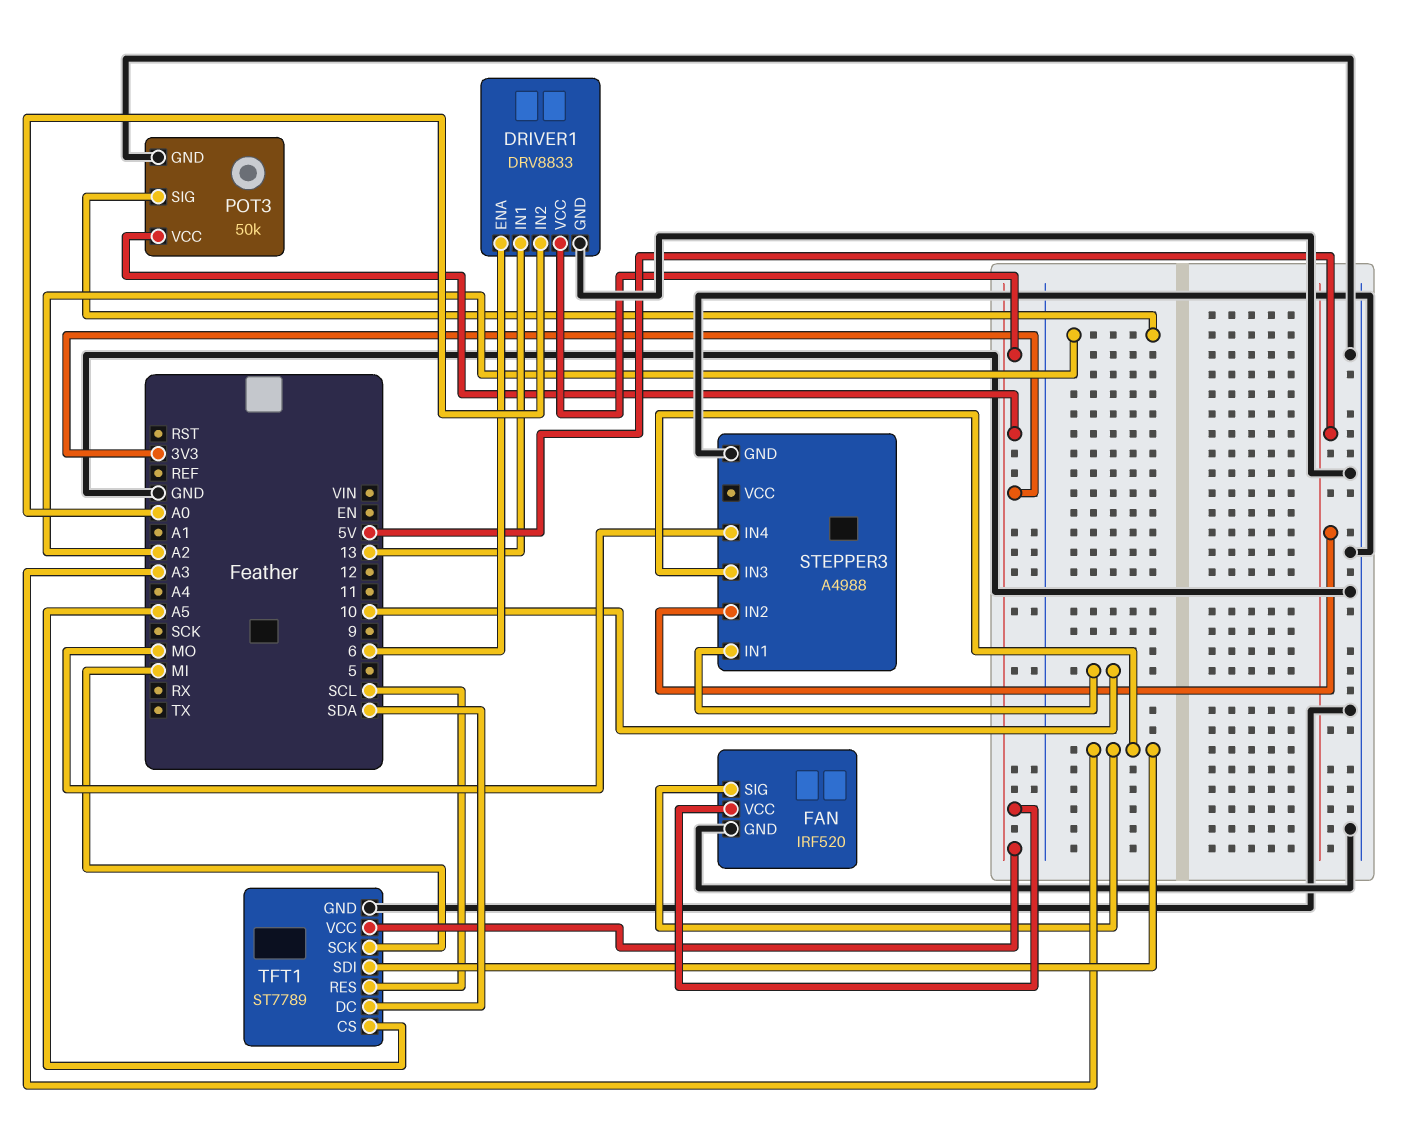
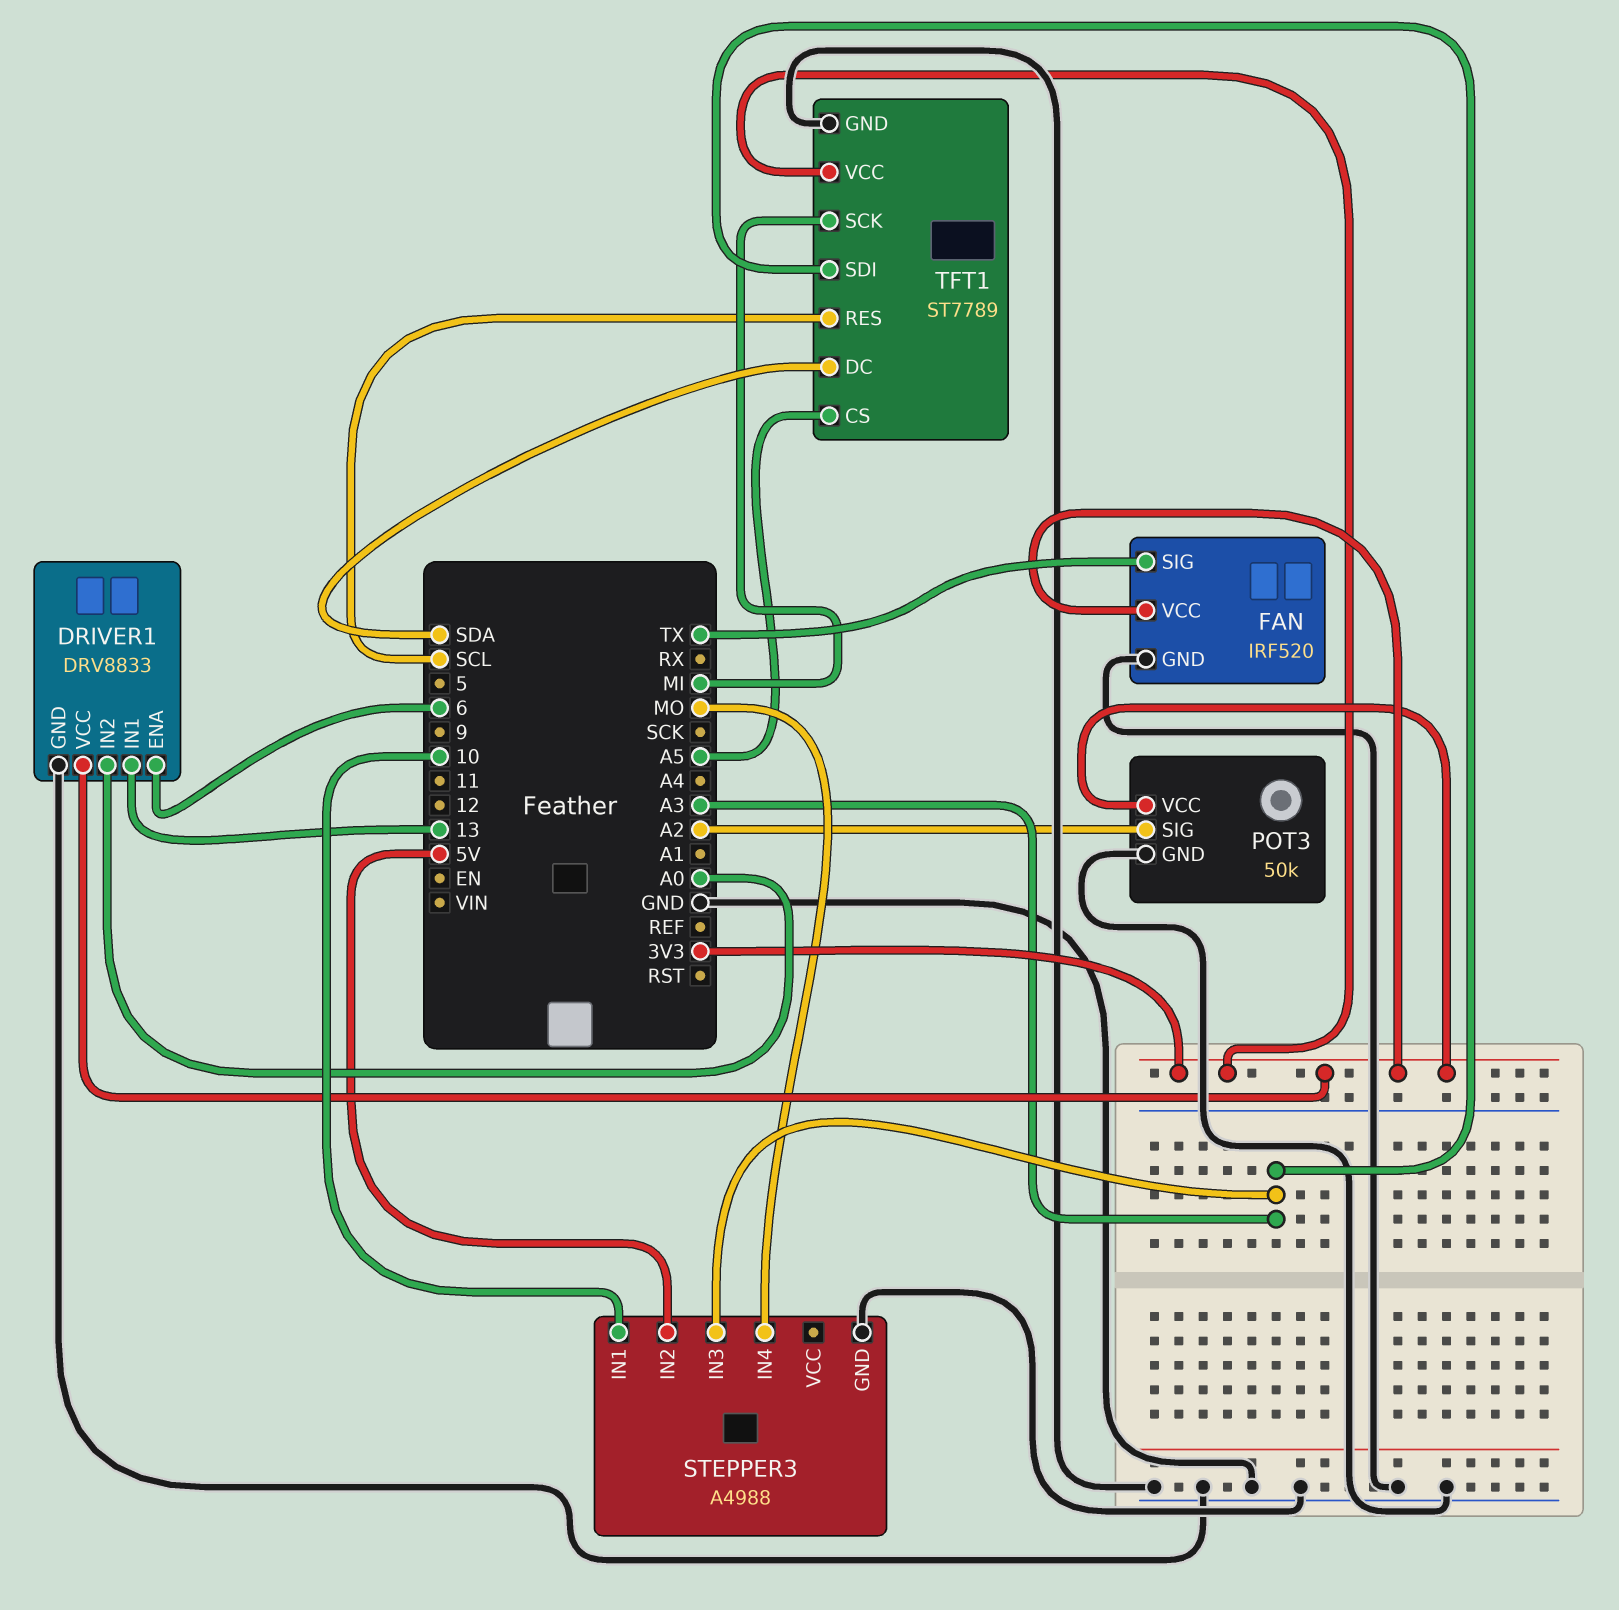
FAN pin SIG: A3 -> TX

